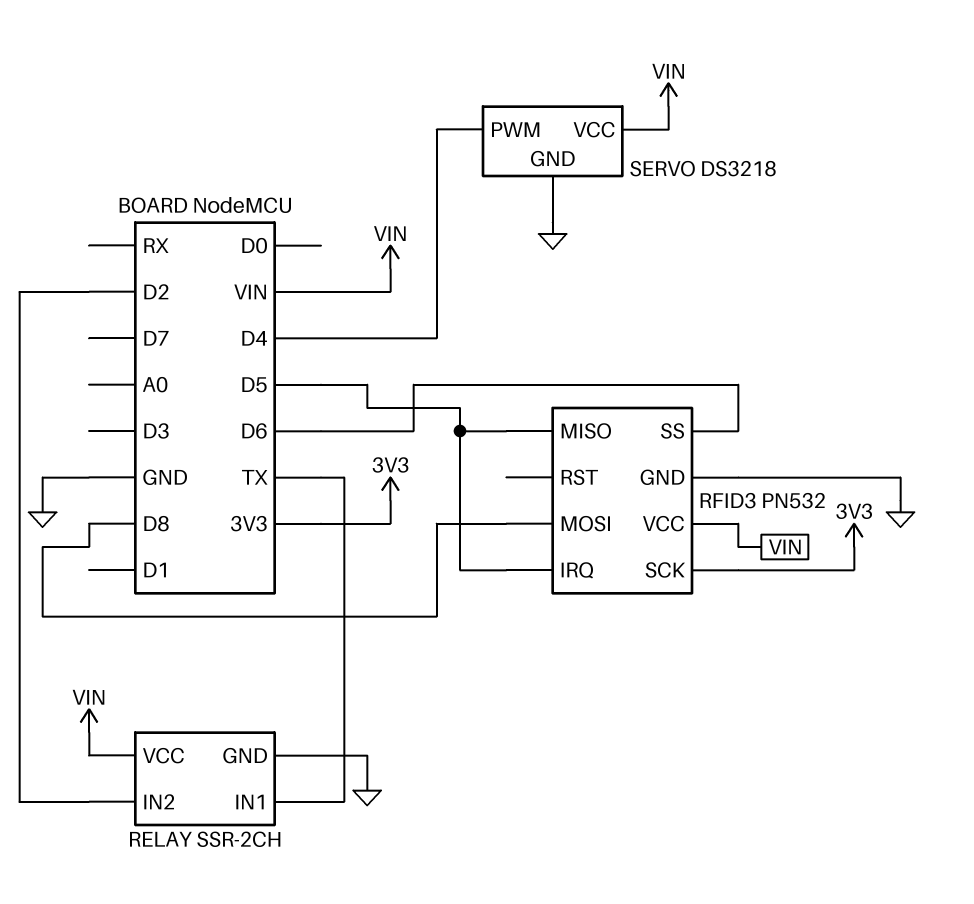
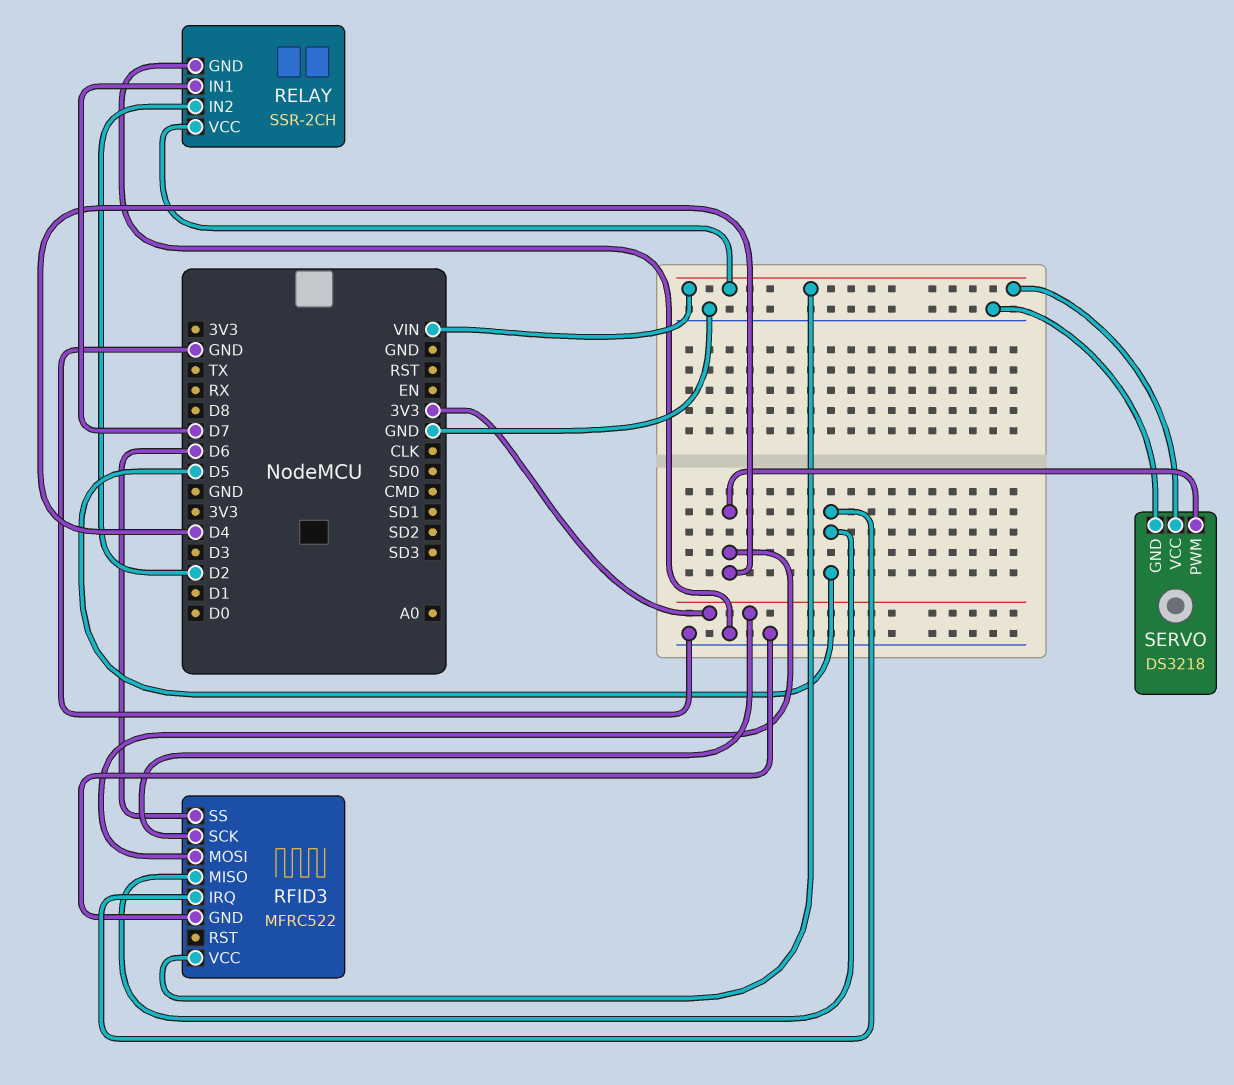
RELAY pin IN1: TX -> D7
RFID3: PN532 -> MFRC522
RFID3 pin MOSI: D8 -> D4

